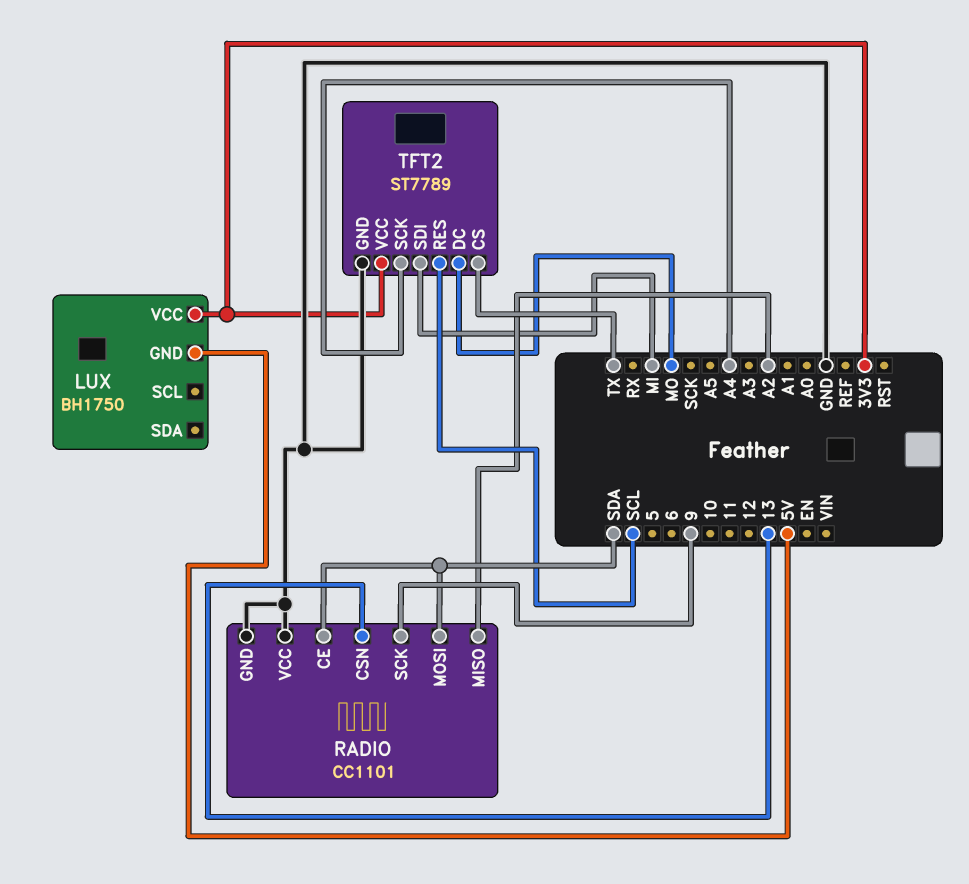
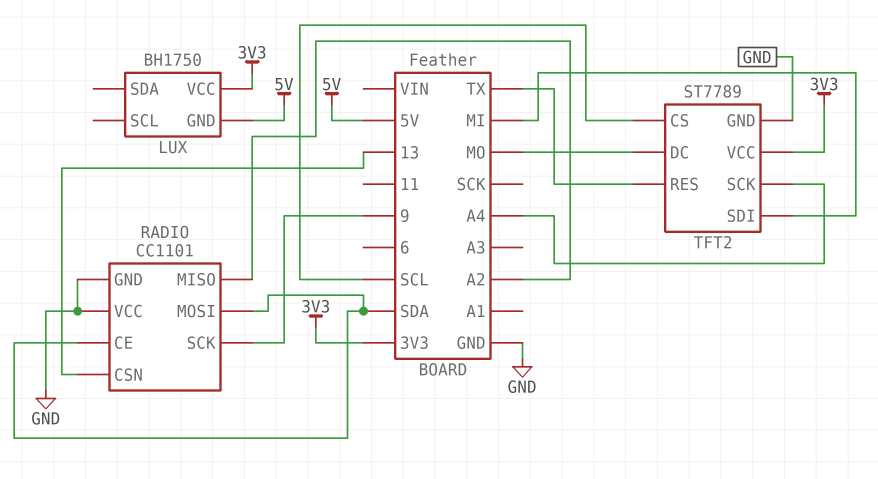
TFT2 pin CS: TX -> SCL
TFT2 pin RES: SCL -> TX

